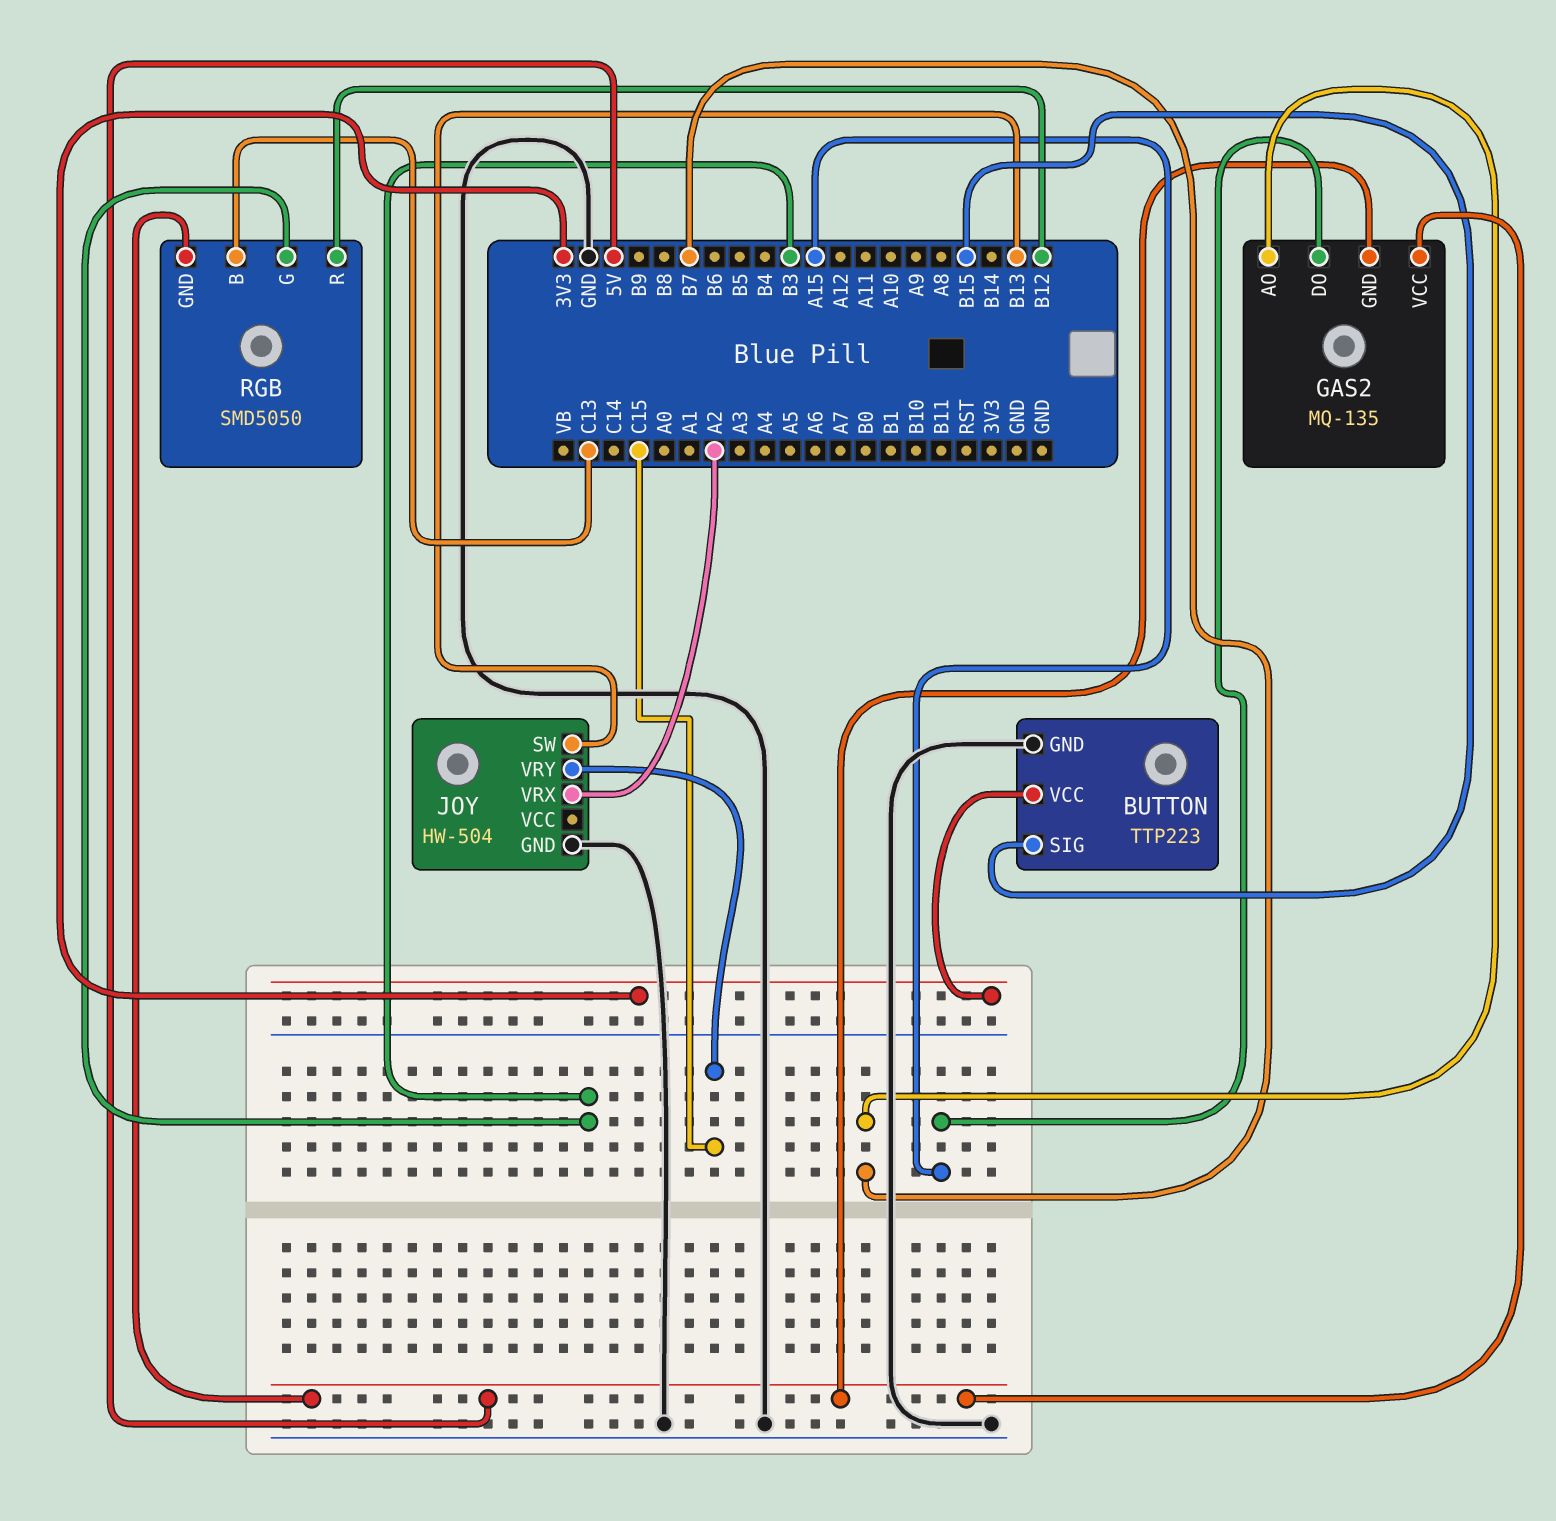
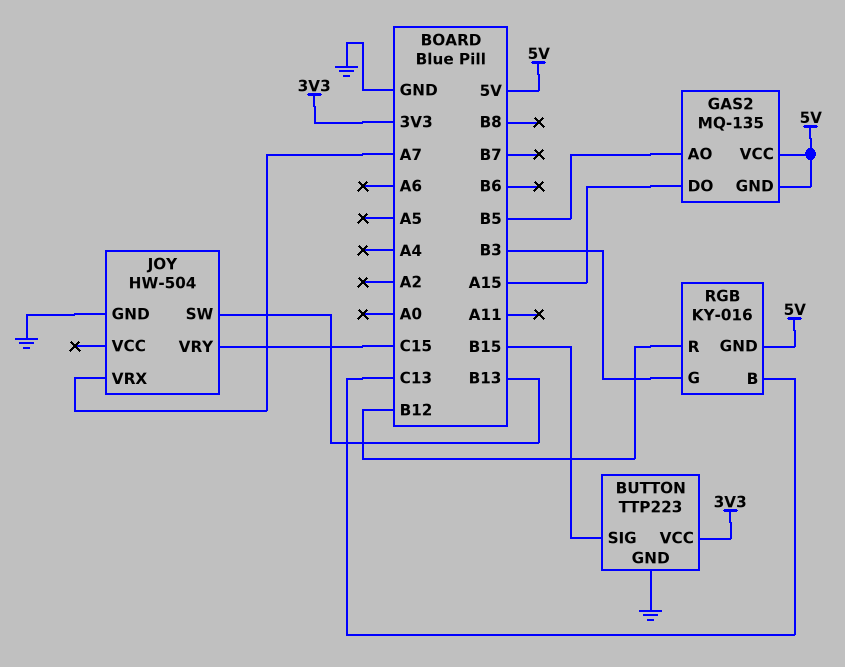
GAS2 pin AO: B7 -> B5
JOY pin VRX: A2 -> A7
RGB: SMD5050 -> KY-016

